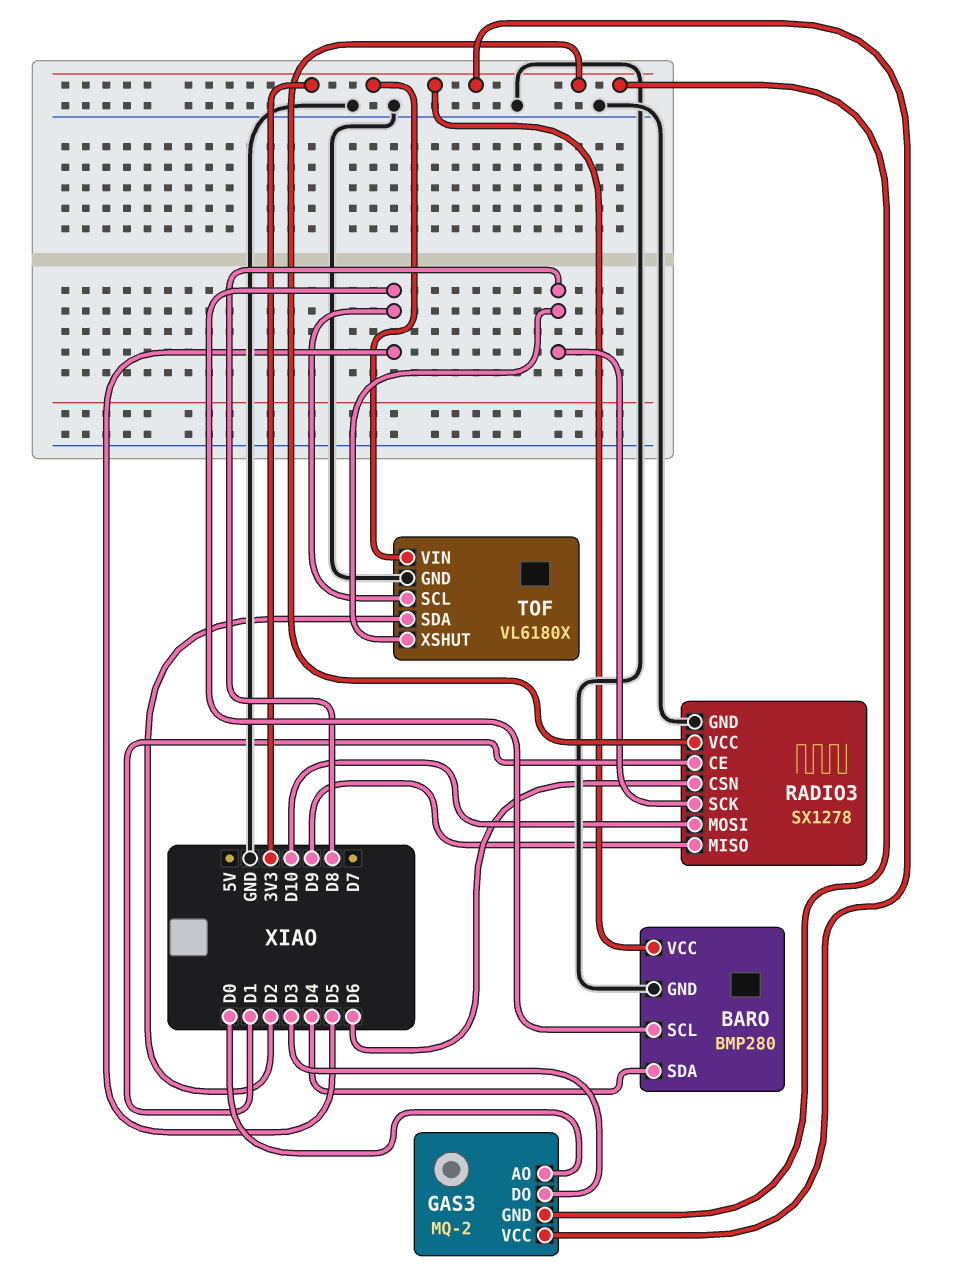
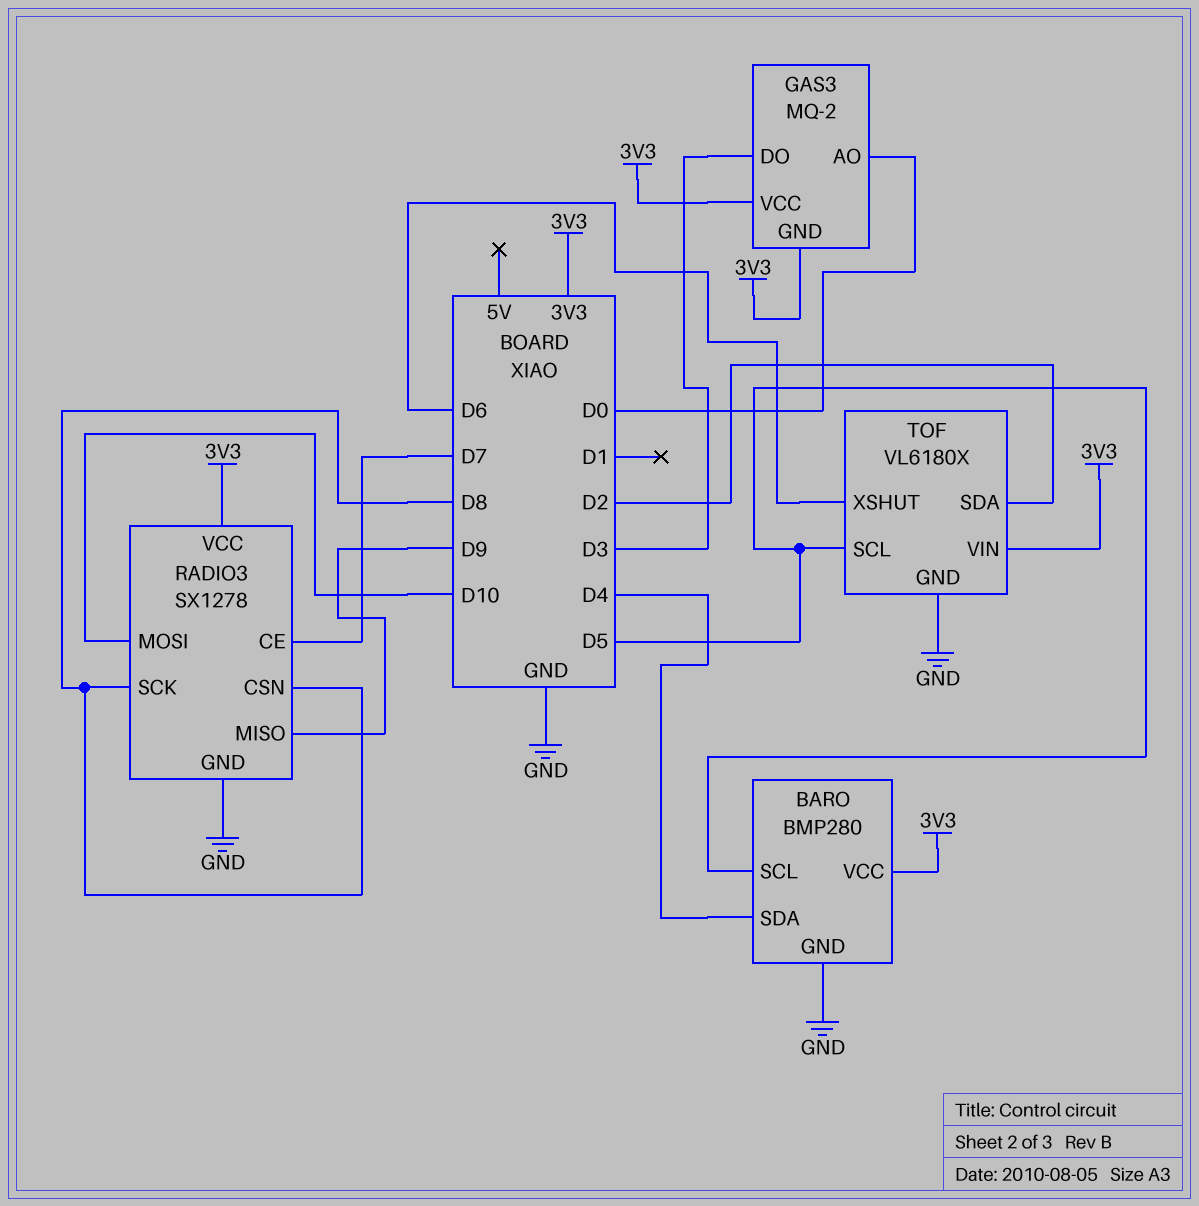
RADIO3 pin CE: D1 -> D7
RADIO3 pin CSN: D6 -> D8
TOF pin XSHUT: D8 -> D6

